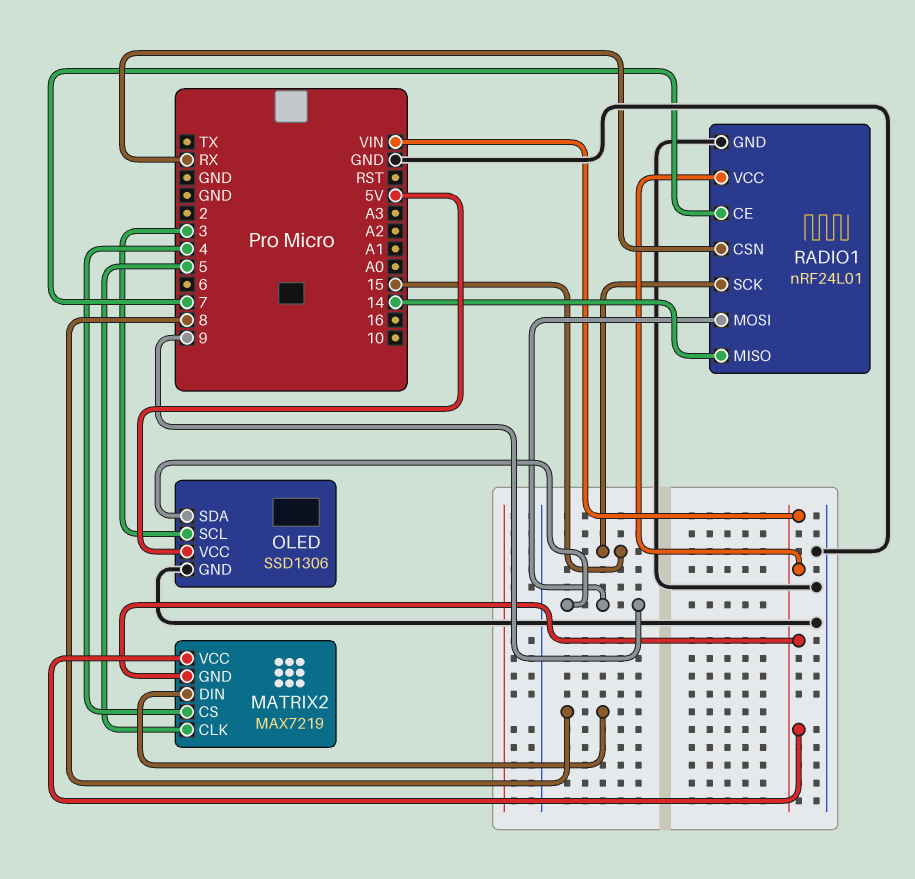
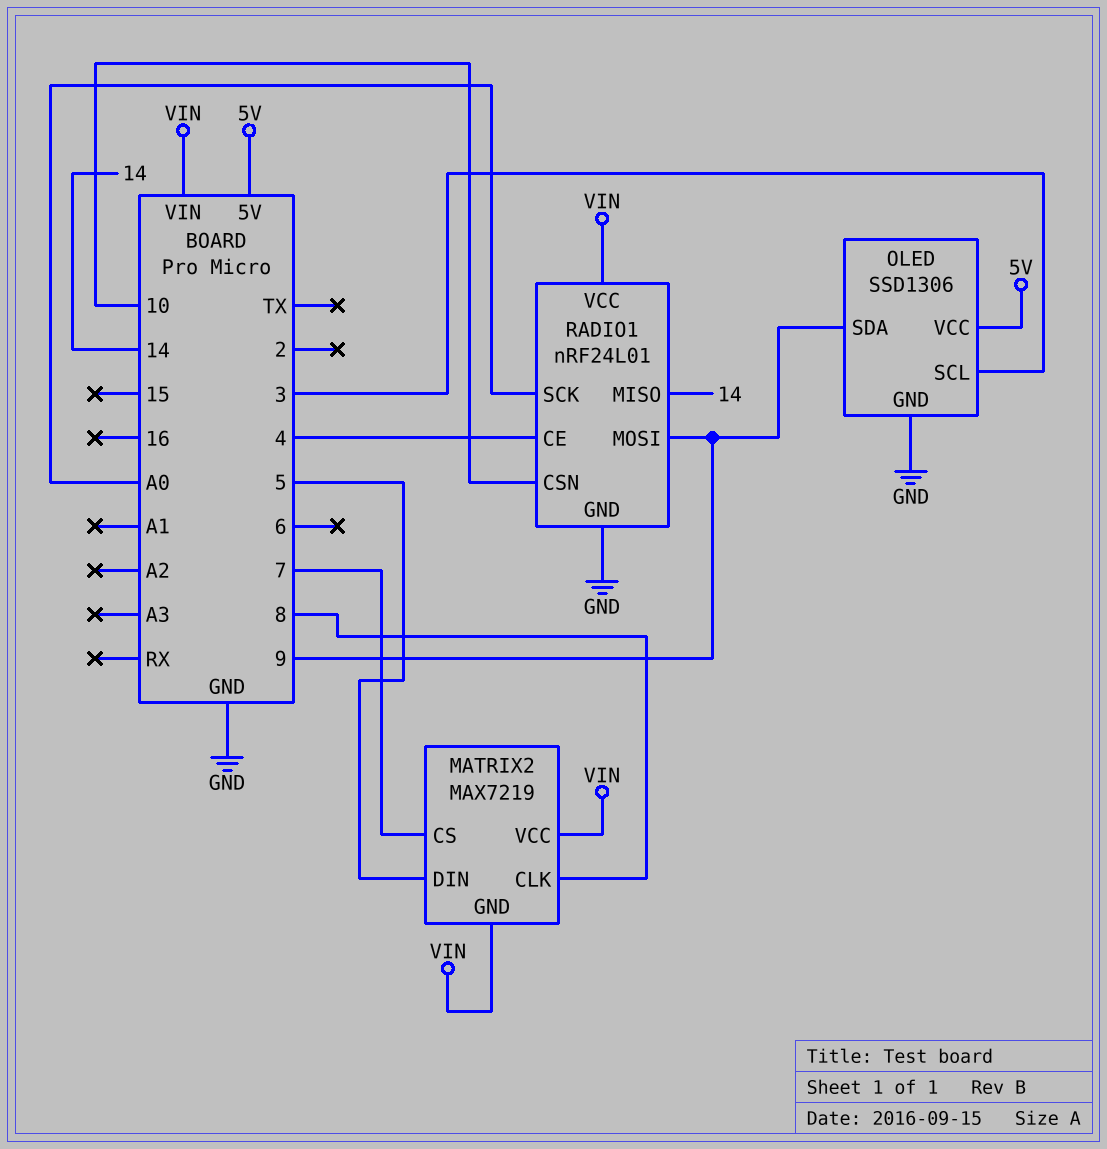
MATRIX2 pin CLK: 5 -> 8
MATRIX2 pin CS: 4 -> 7
MATRIX2 pin DIN: 8 -> 5
RADIO1 pin CE: 7 -> 4
RADIO1 pin CSN: RX -> 10
RADIO1 pin SCK: 15 -> A0

